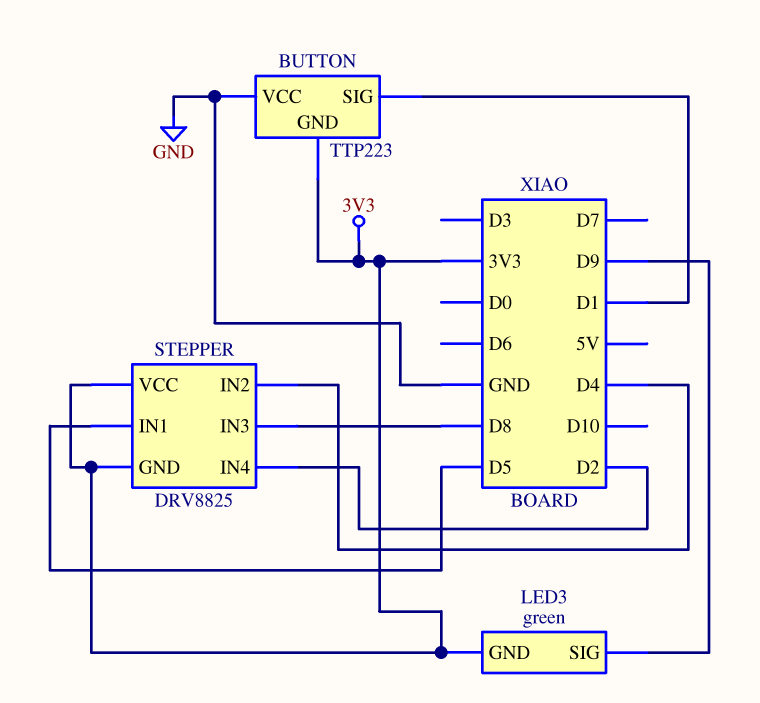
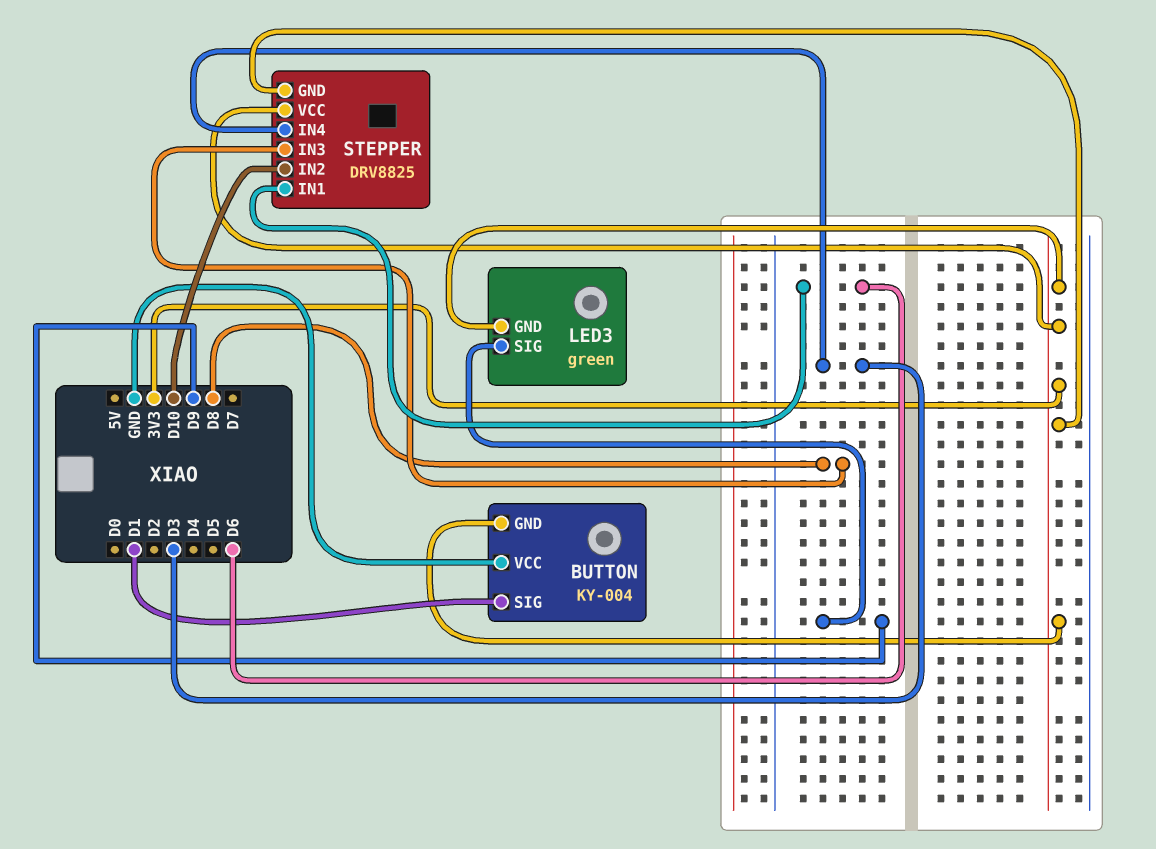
BUTTON: TTP223 -> KY-004
STEPPER pin IN1: D5 -> D6
STEPPER pin IN2: D4 -> D10
STEPPER pin IN4: D2 -> D3

